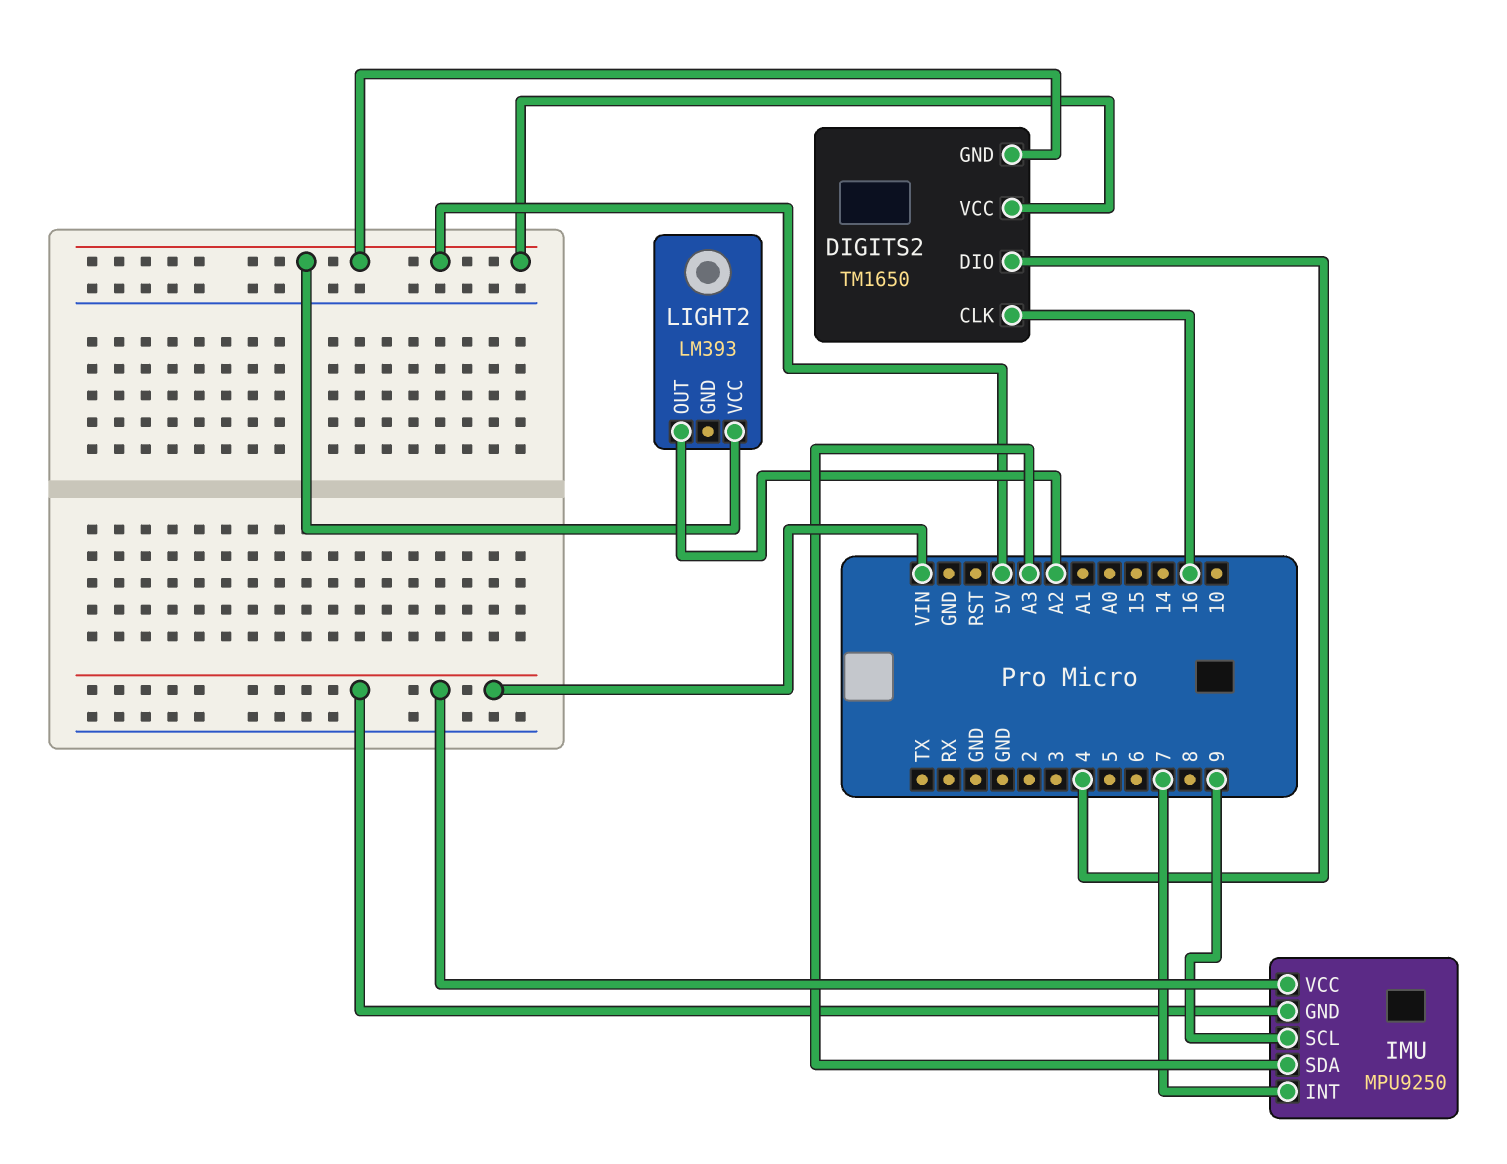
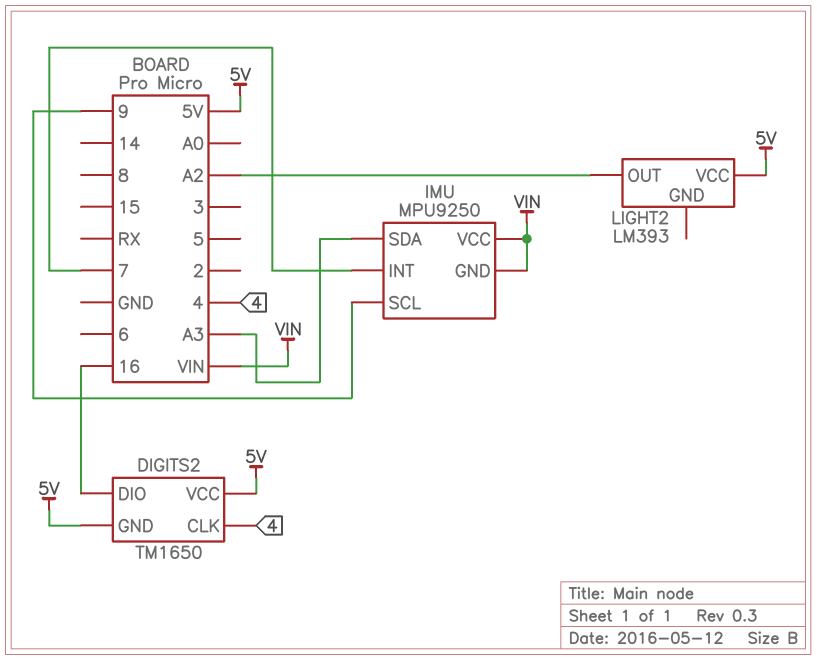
DIGITS2 pin CLK: 16 -> 4
DIGITS2 pin DIO: 4 -> 16

